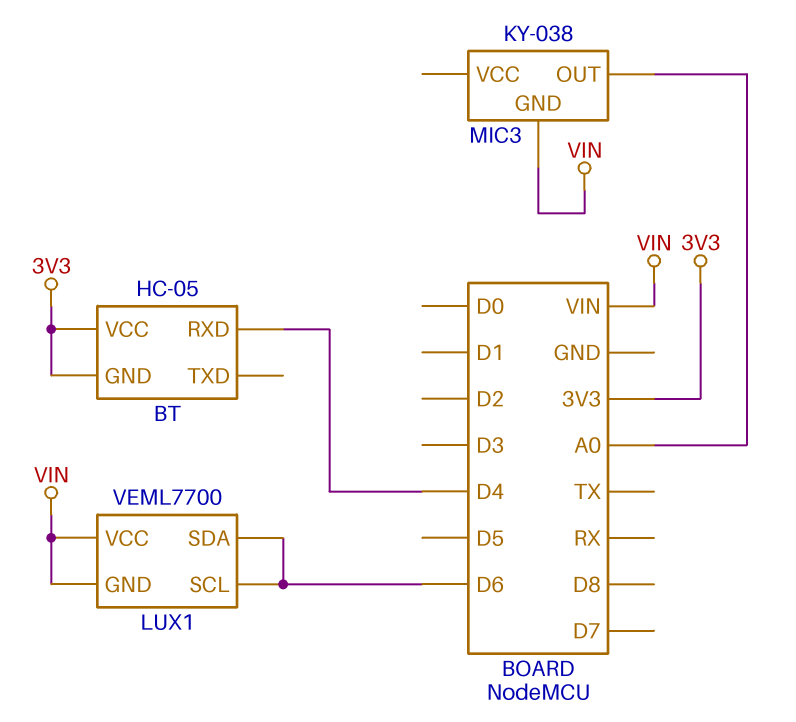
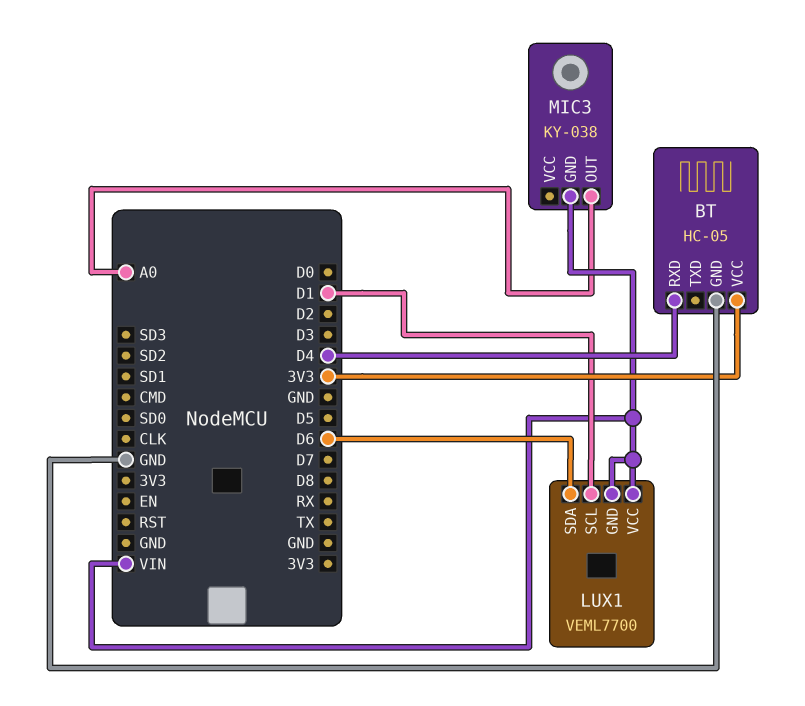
BT pin GND: 3V3 -> GND
LUX1 pin SCL: D6 -> D1

